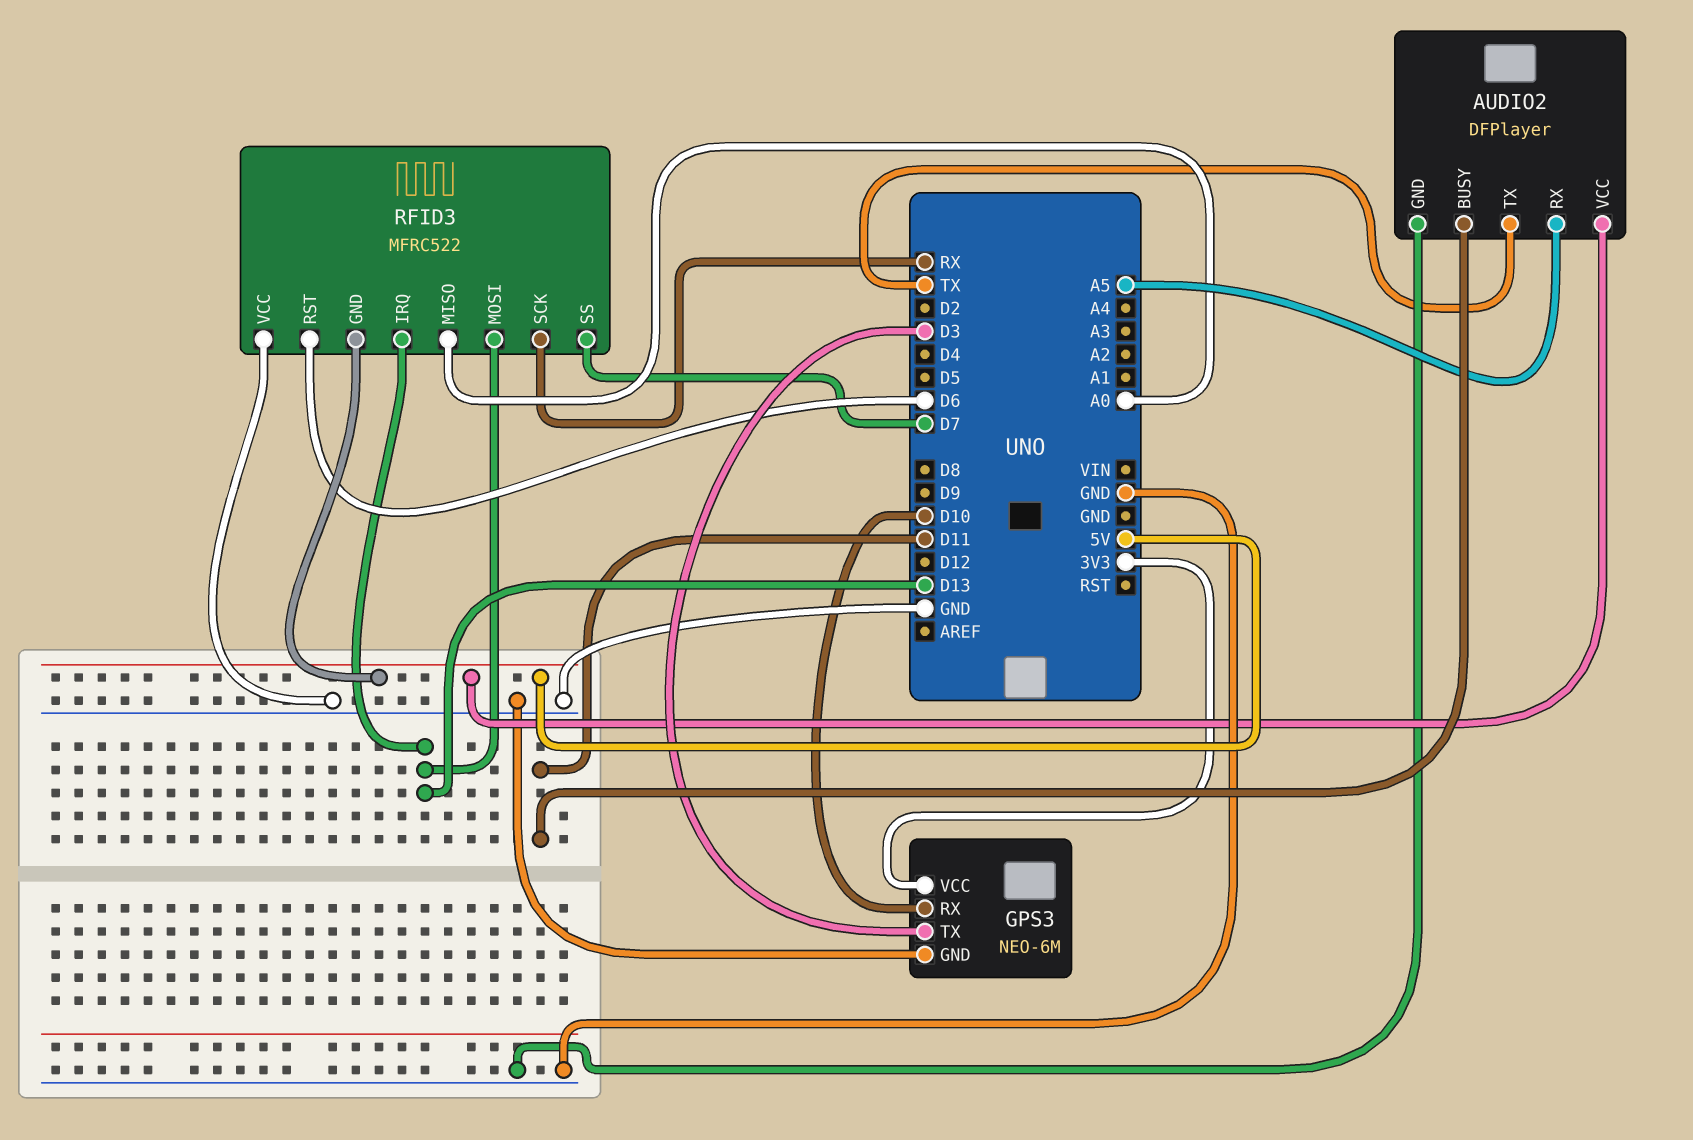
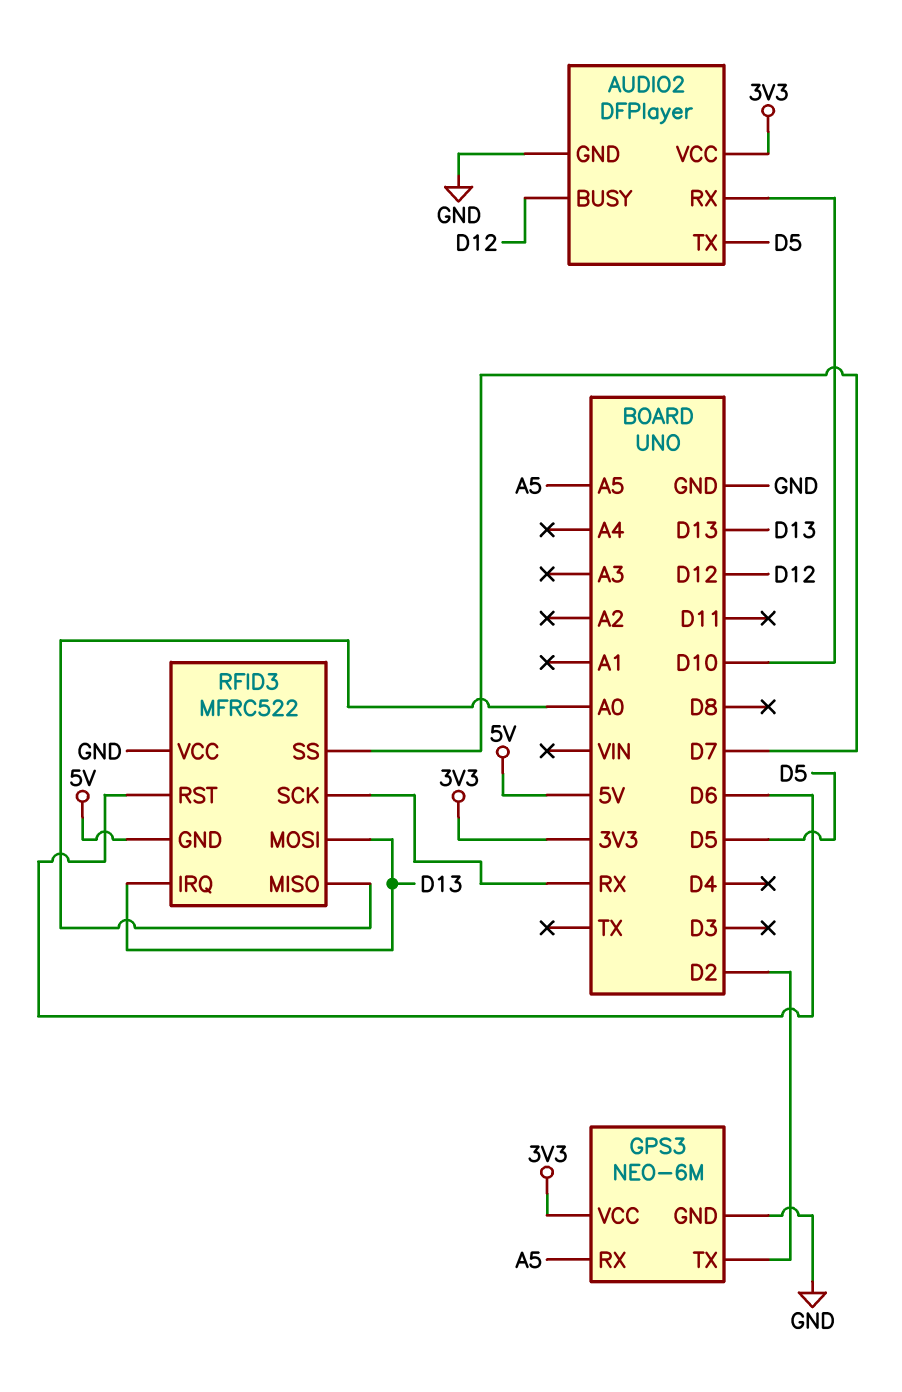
AUDIO2 pin BUSY: D11 -> D12
AUDIO2 pin RX: A5 -> D10
AUDIO2 pin TX: TX -> D5
AUDIO2 pin VCC: 5V -> 3V3
GPS3 pin RX: D10 -> A5
GPS3 pin TX: D3 -> D2

